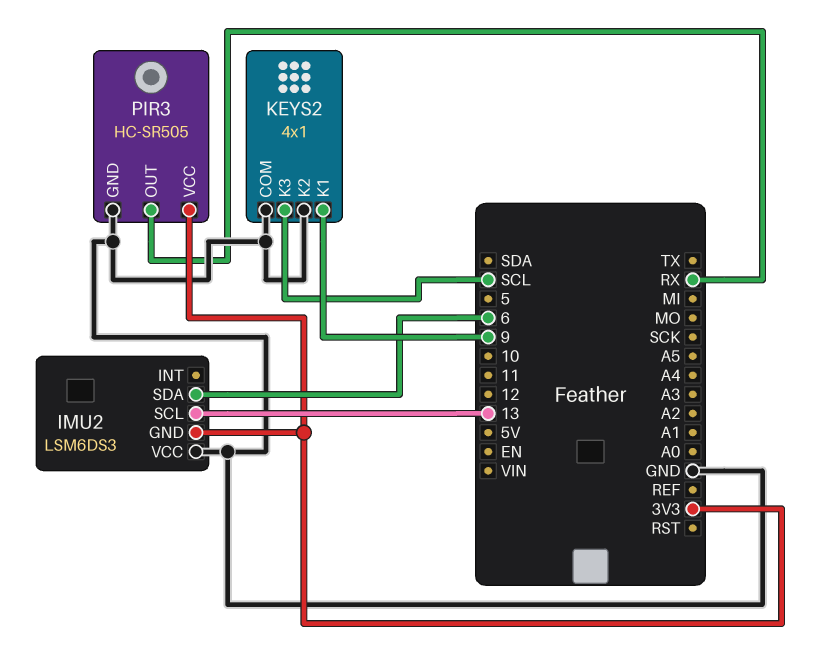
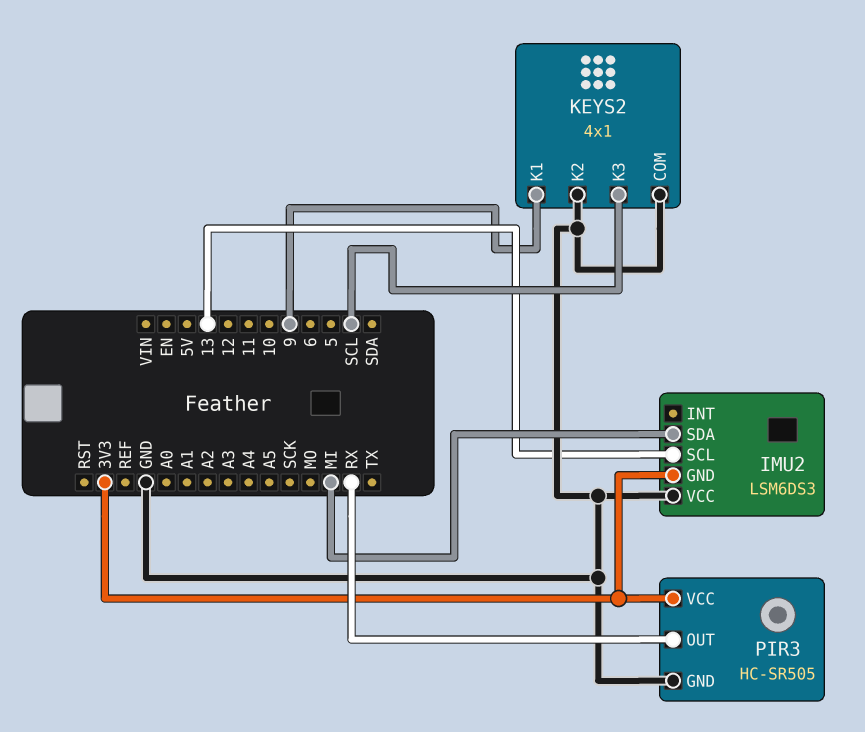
IMU2 pin SDA: 6 -> MI

